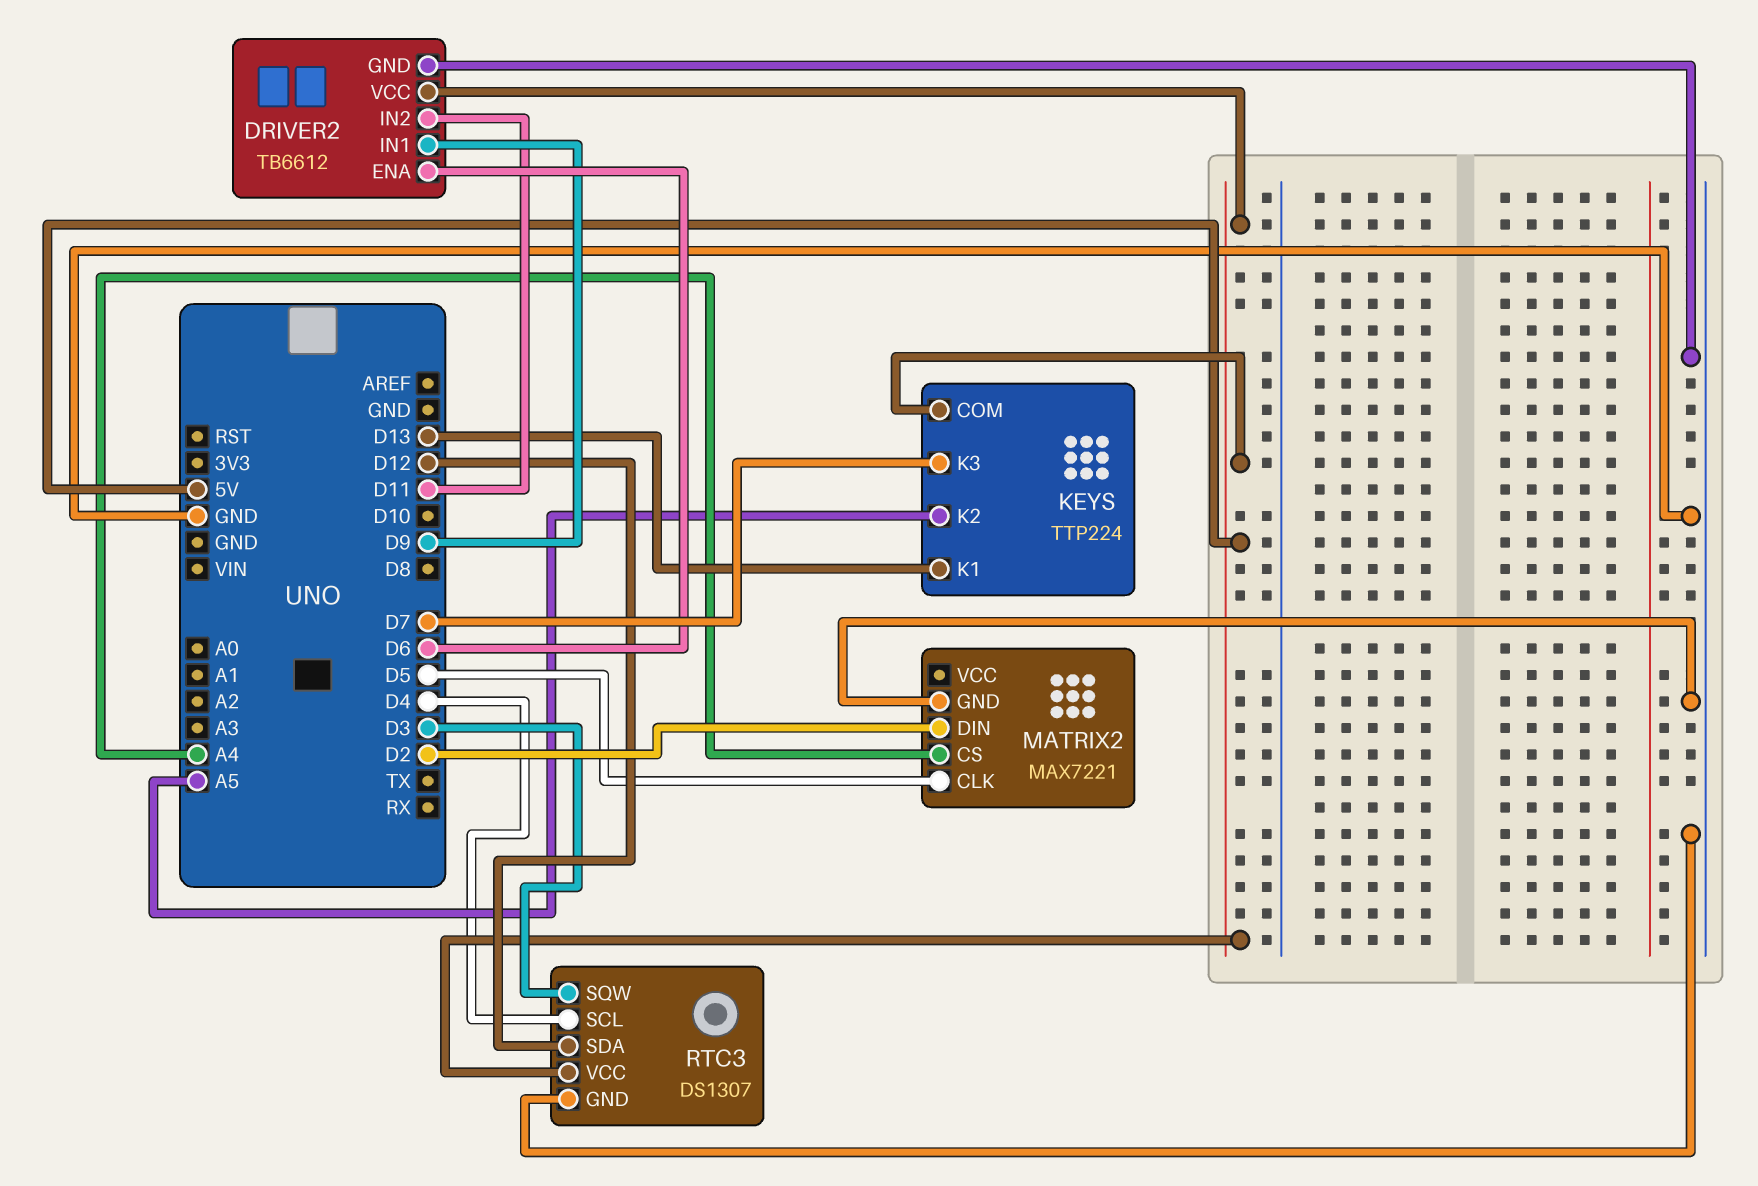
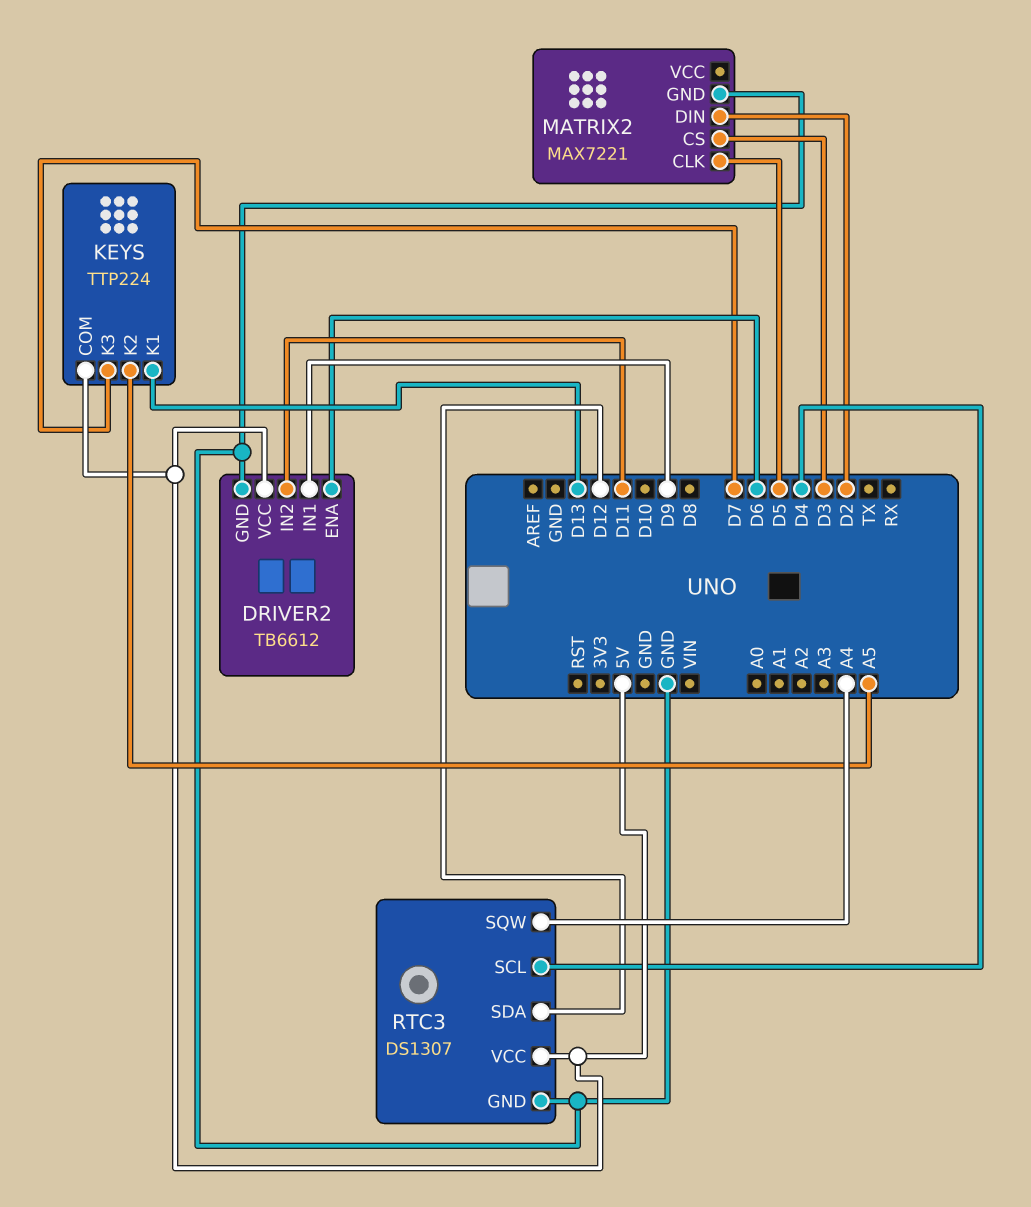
MATRIX2 pin CS: A4 -> D3
RTC3 pin SQW: D3 -> A4

